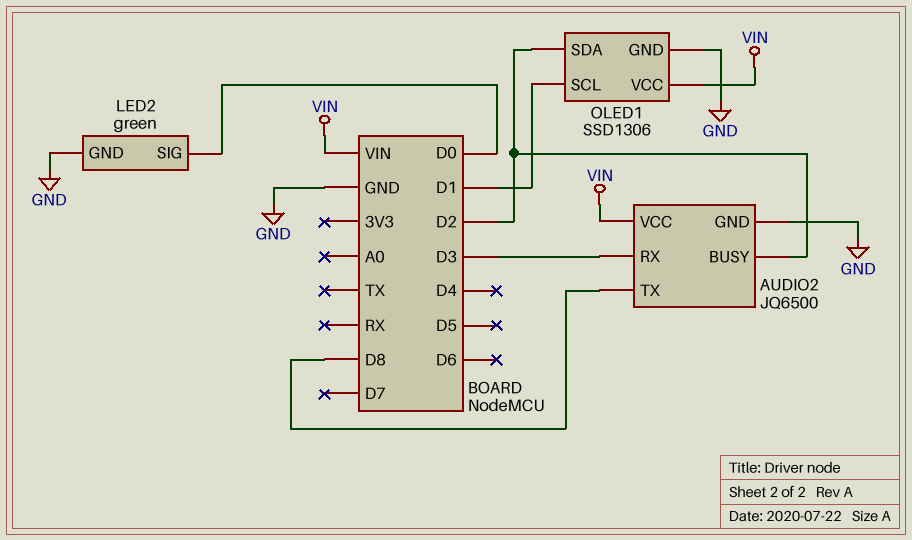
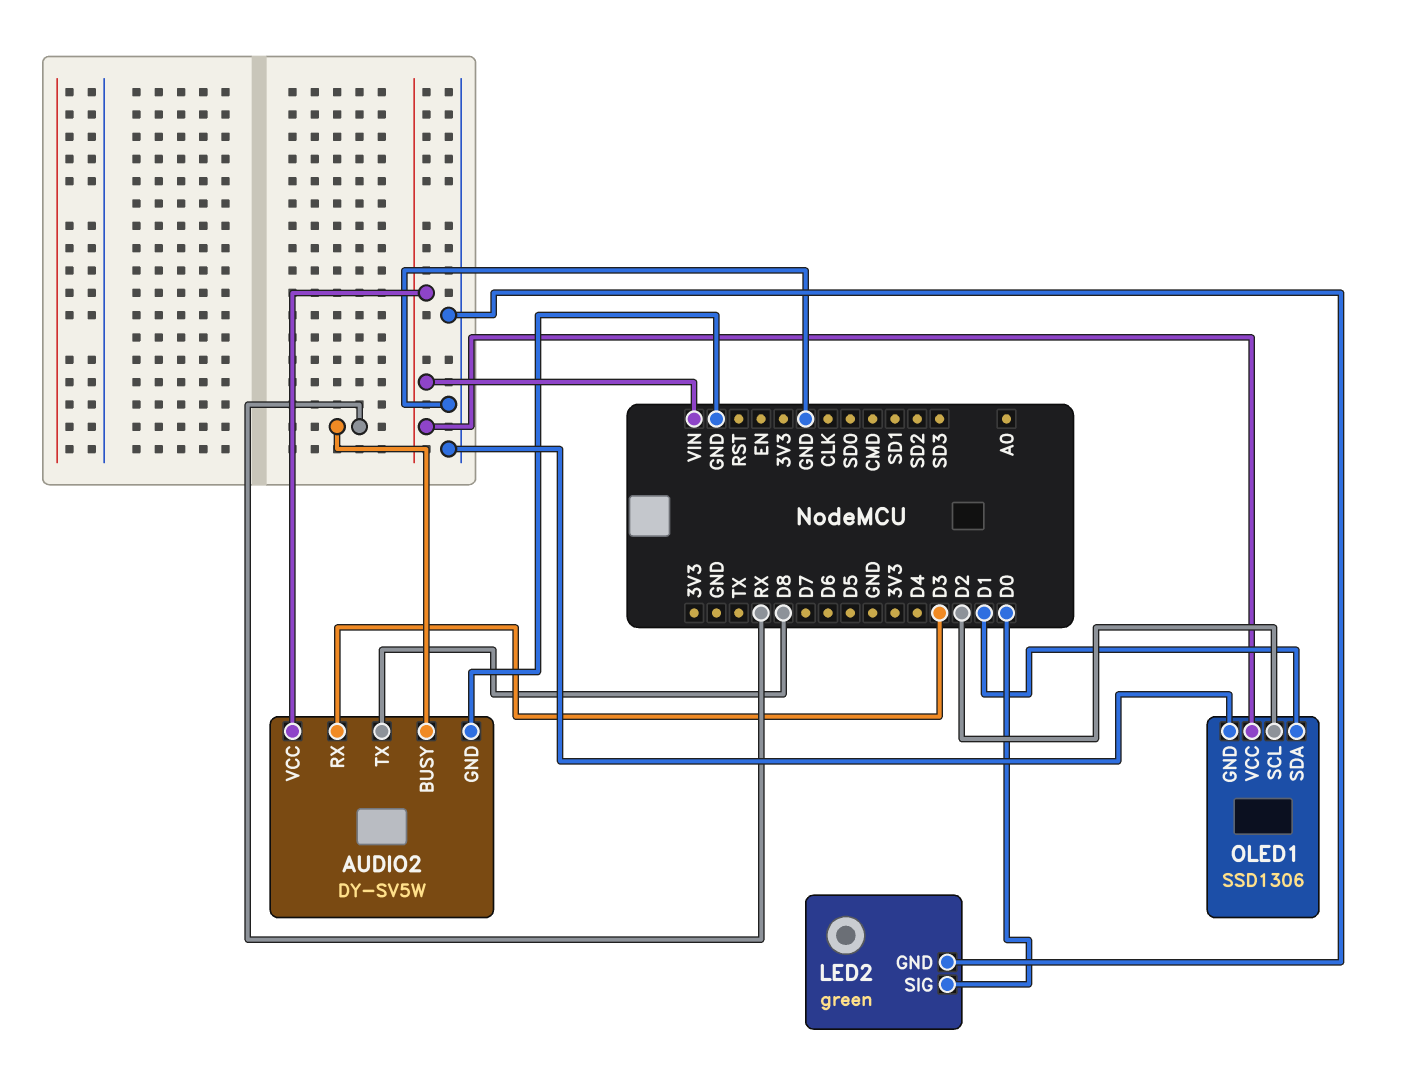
AUDIO2: JQ6500 -> DY-SV5W
AUDIO2 pin BUSY: D2 -> RX
OLED1 pin SCL: D1 -> D2
OLED1 pin SDA: D2 -> D1

